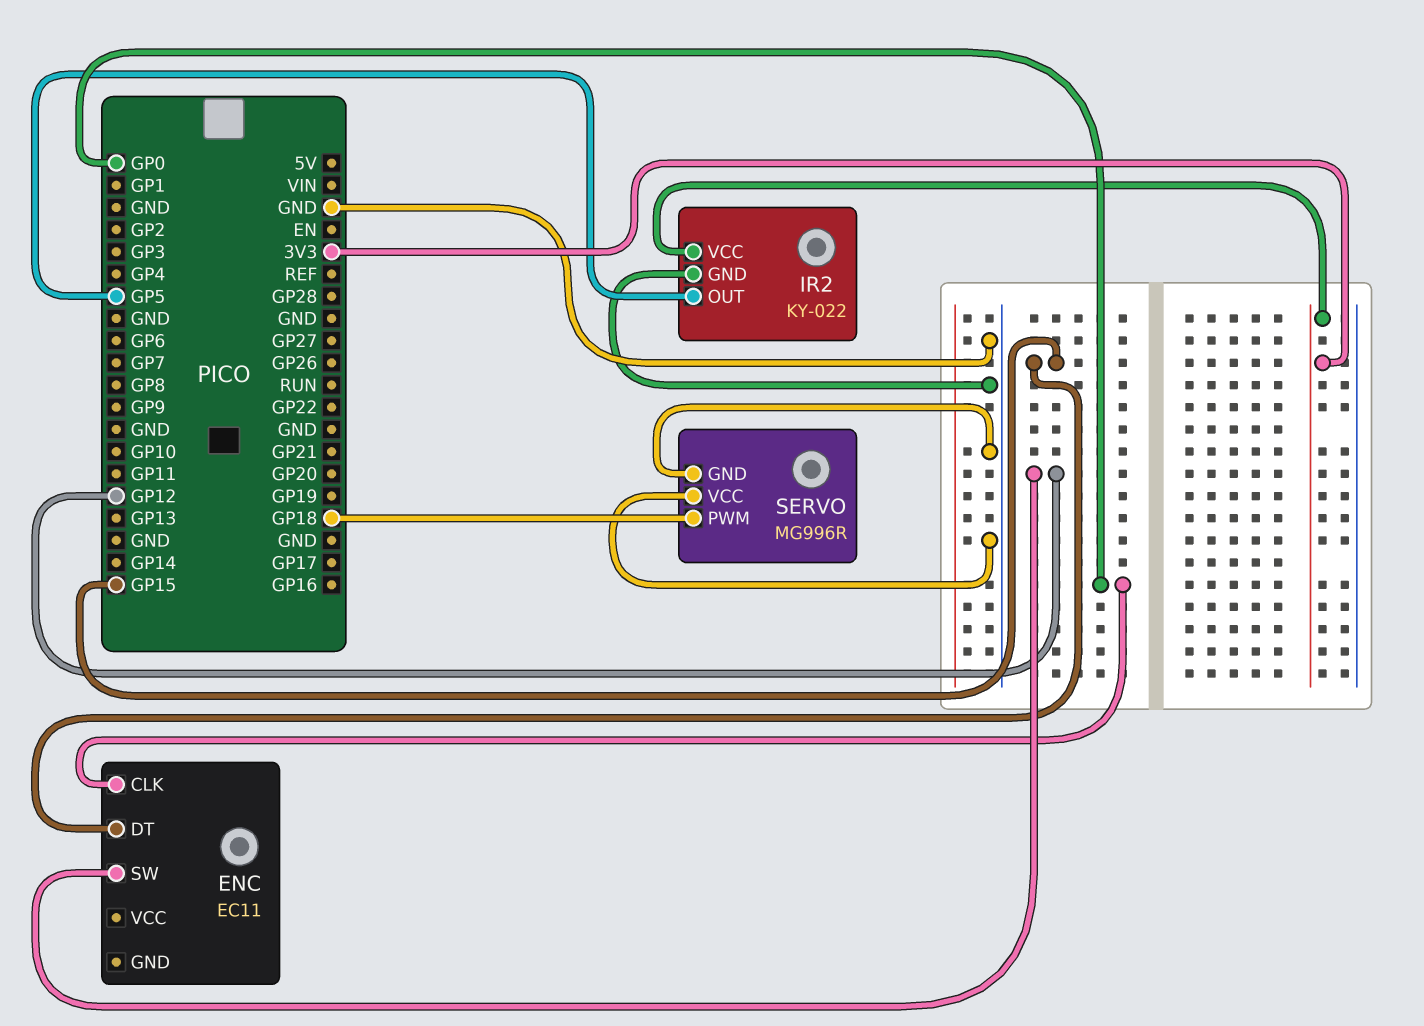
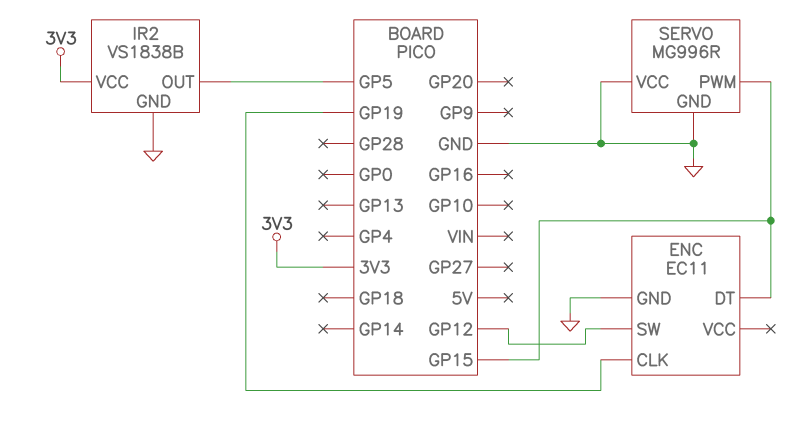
ENC pin CLK: GP0 -> GP19
ENC pin GND: none -> GND
IR2: KY-022 -> VS1838B
SERVO pin PWM: GP18 -> GP15

